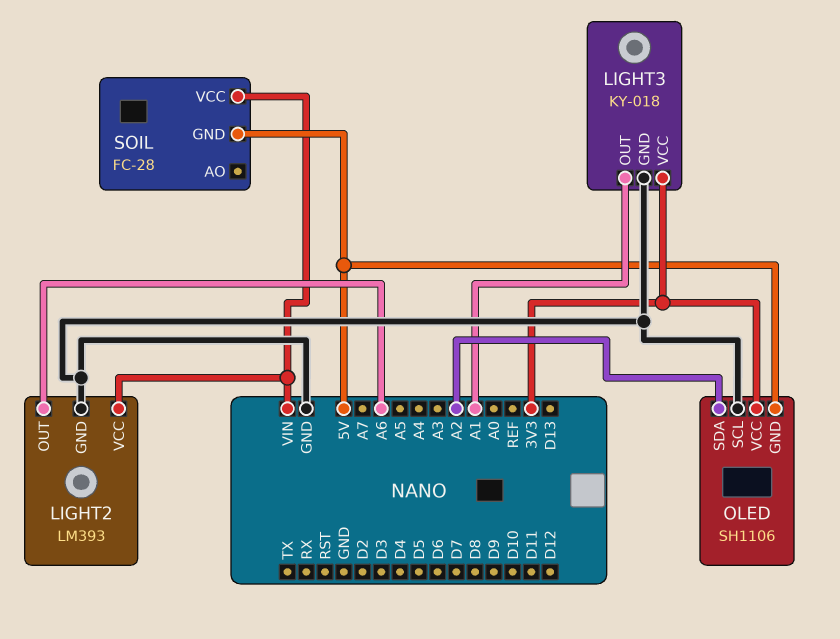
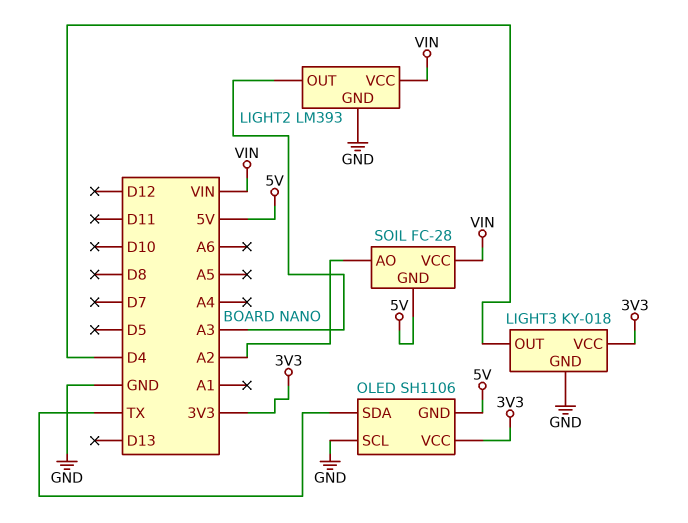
LIGHT2 pin OUT: A6 -> A3
LIGHT3 pin OUT: A1 -> D4
OLED pin SDA: A2 -> TX
SOIL pin AO: none -> A2

